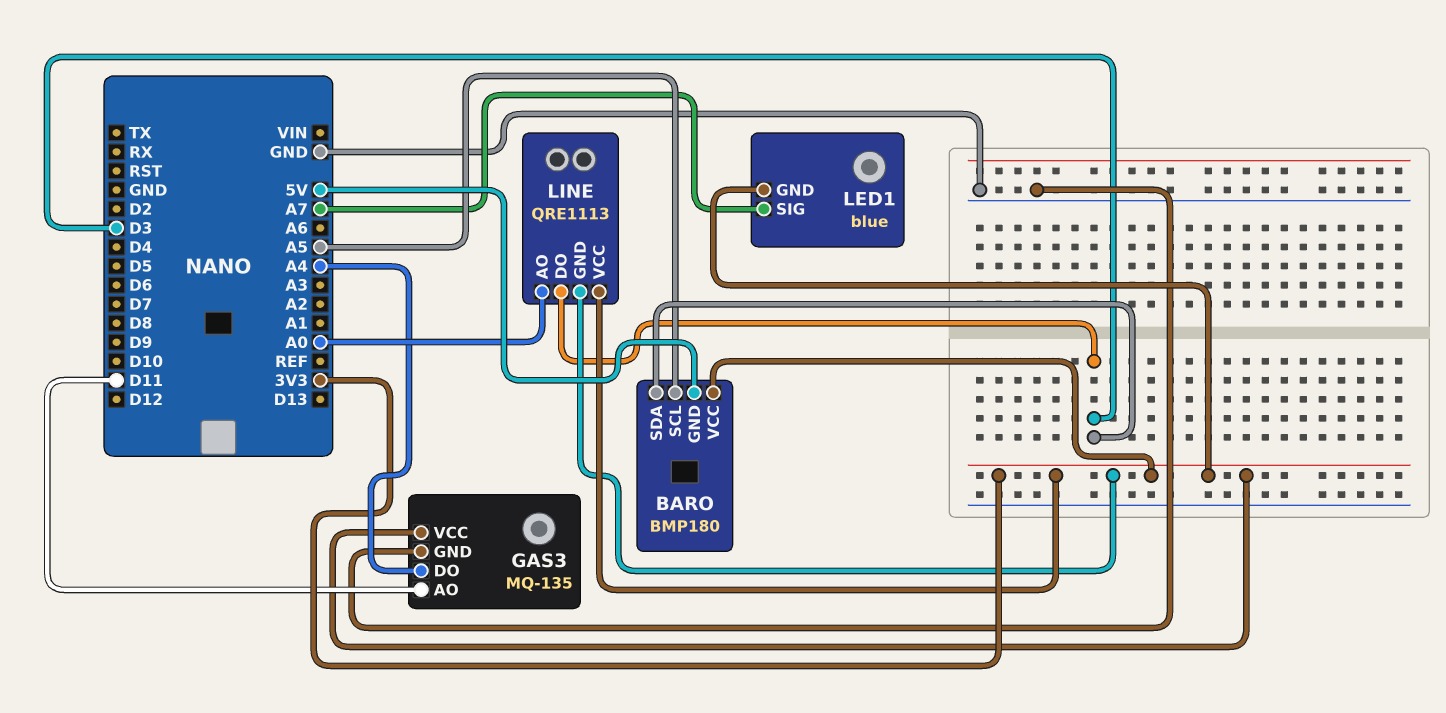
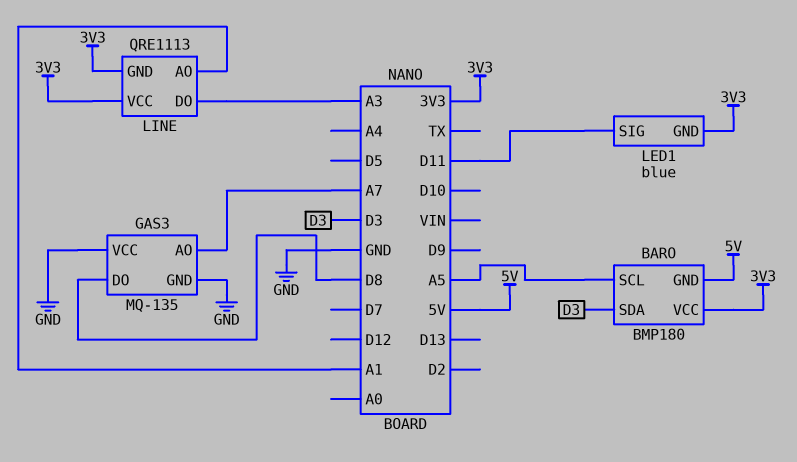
GAS3 pin AO: D11 -> A7
GAS3 pin DO: A4 -> D8
GAS3 pin VCC: 3V3 -> GND
LED1 pin SIG: A7 -> D11
LINE pin AO: A0 -> A1
LINE pin DO: D3 -> A3

